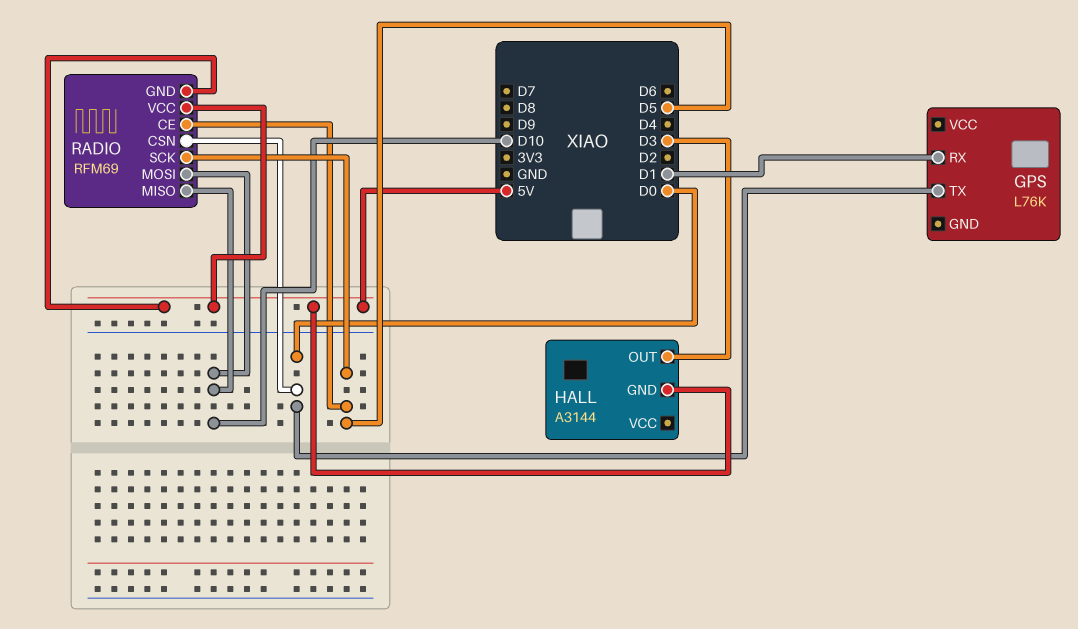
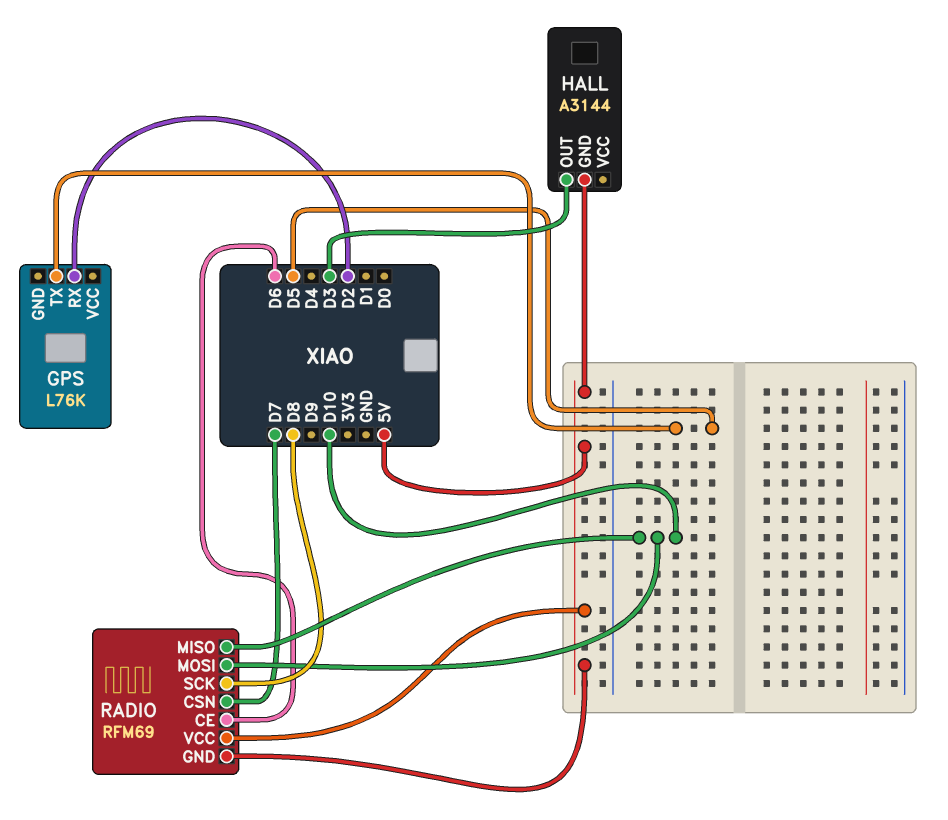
GPS pin RX: D1 -> D2
GPS pin TX: D0 -> D5
RADIO pin CE: D5 -> D6
RADIO pin CSN: D0 -> D7
RADIO pin SCK: D5 -> D8

